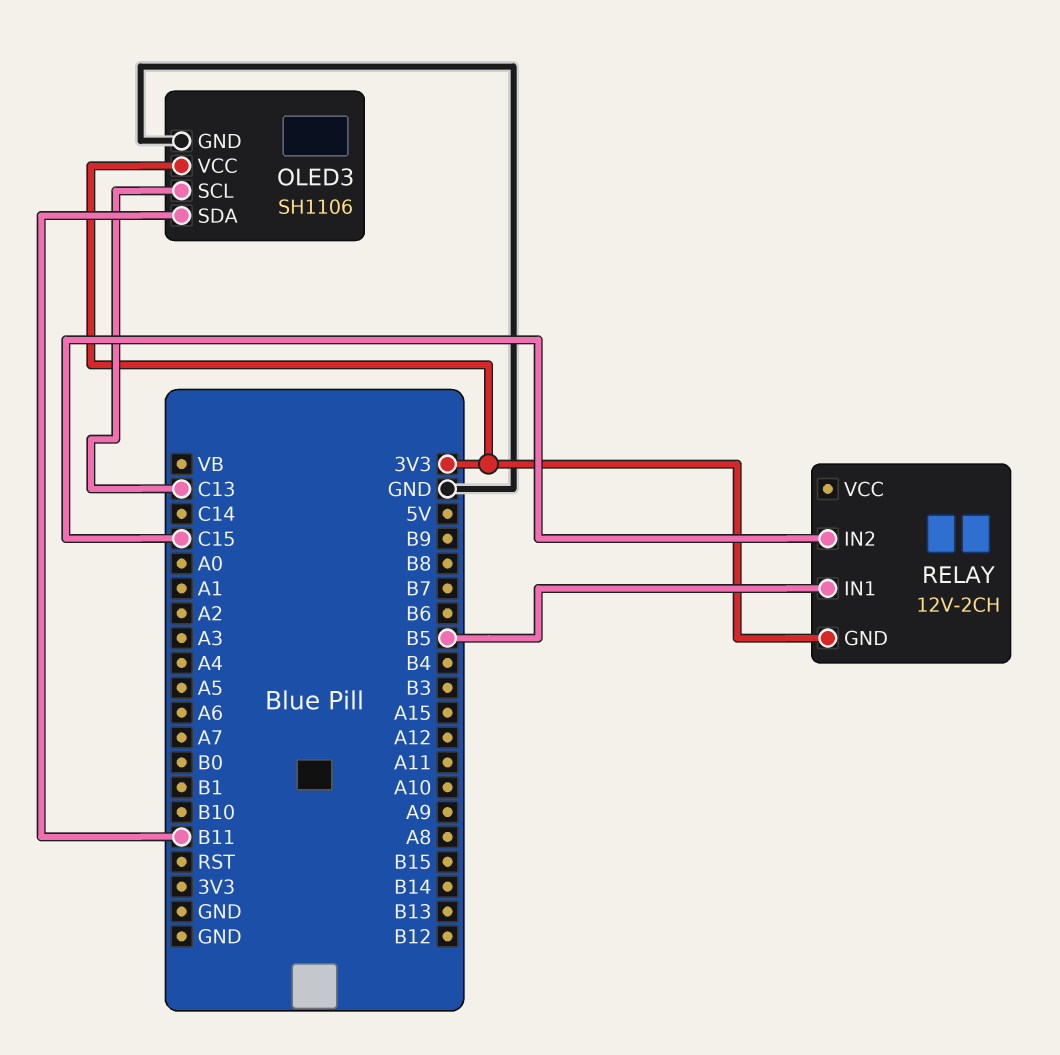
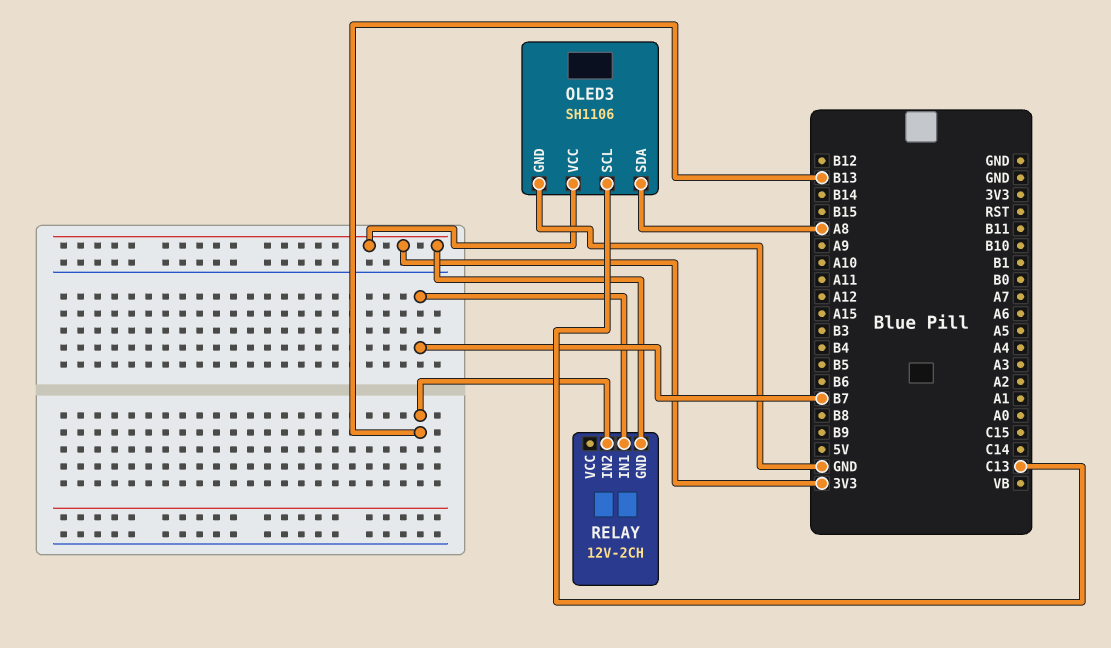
OLED3 pin SDA: B11 -> A8
RELAY pin IN1: B5 -> B7
RELAY pin IN2: C15 -> B13

